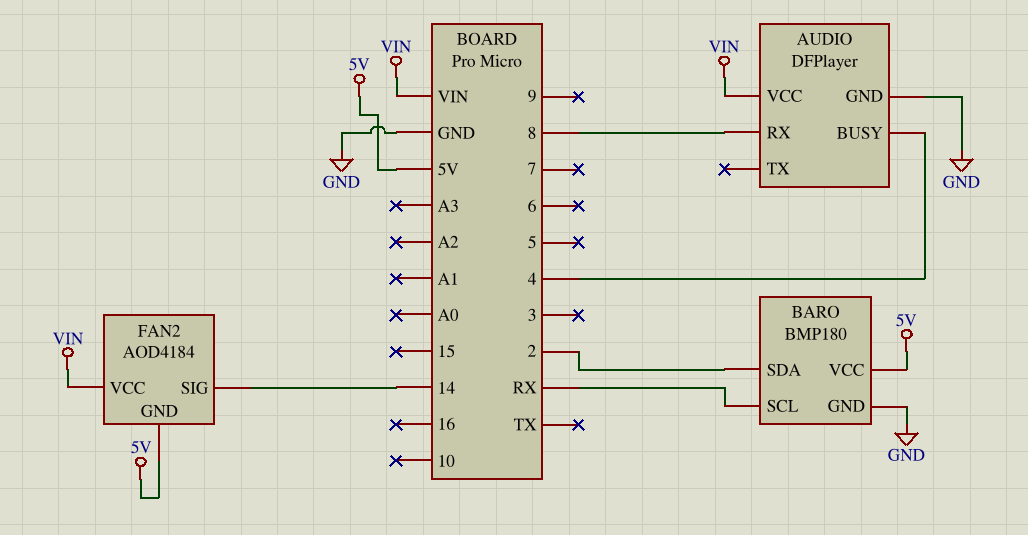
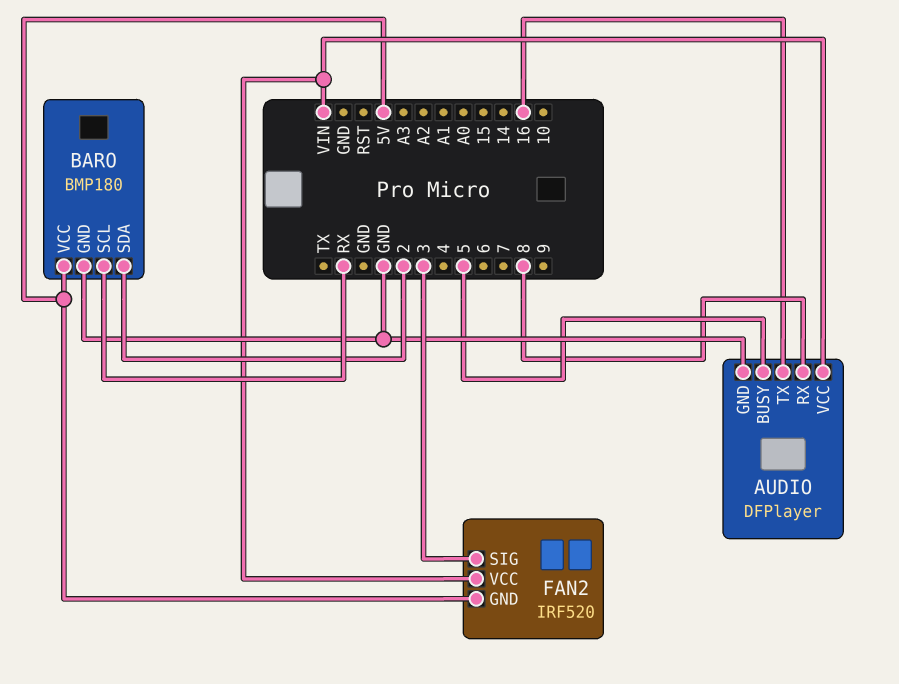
AUDIO pin BUSY: 4 -> 5
AUDIO pin TX: none -> 16
FAN2: AOD4184 -> IRF520
FAN2 pin SIG: 14 -> 3

